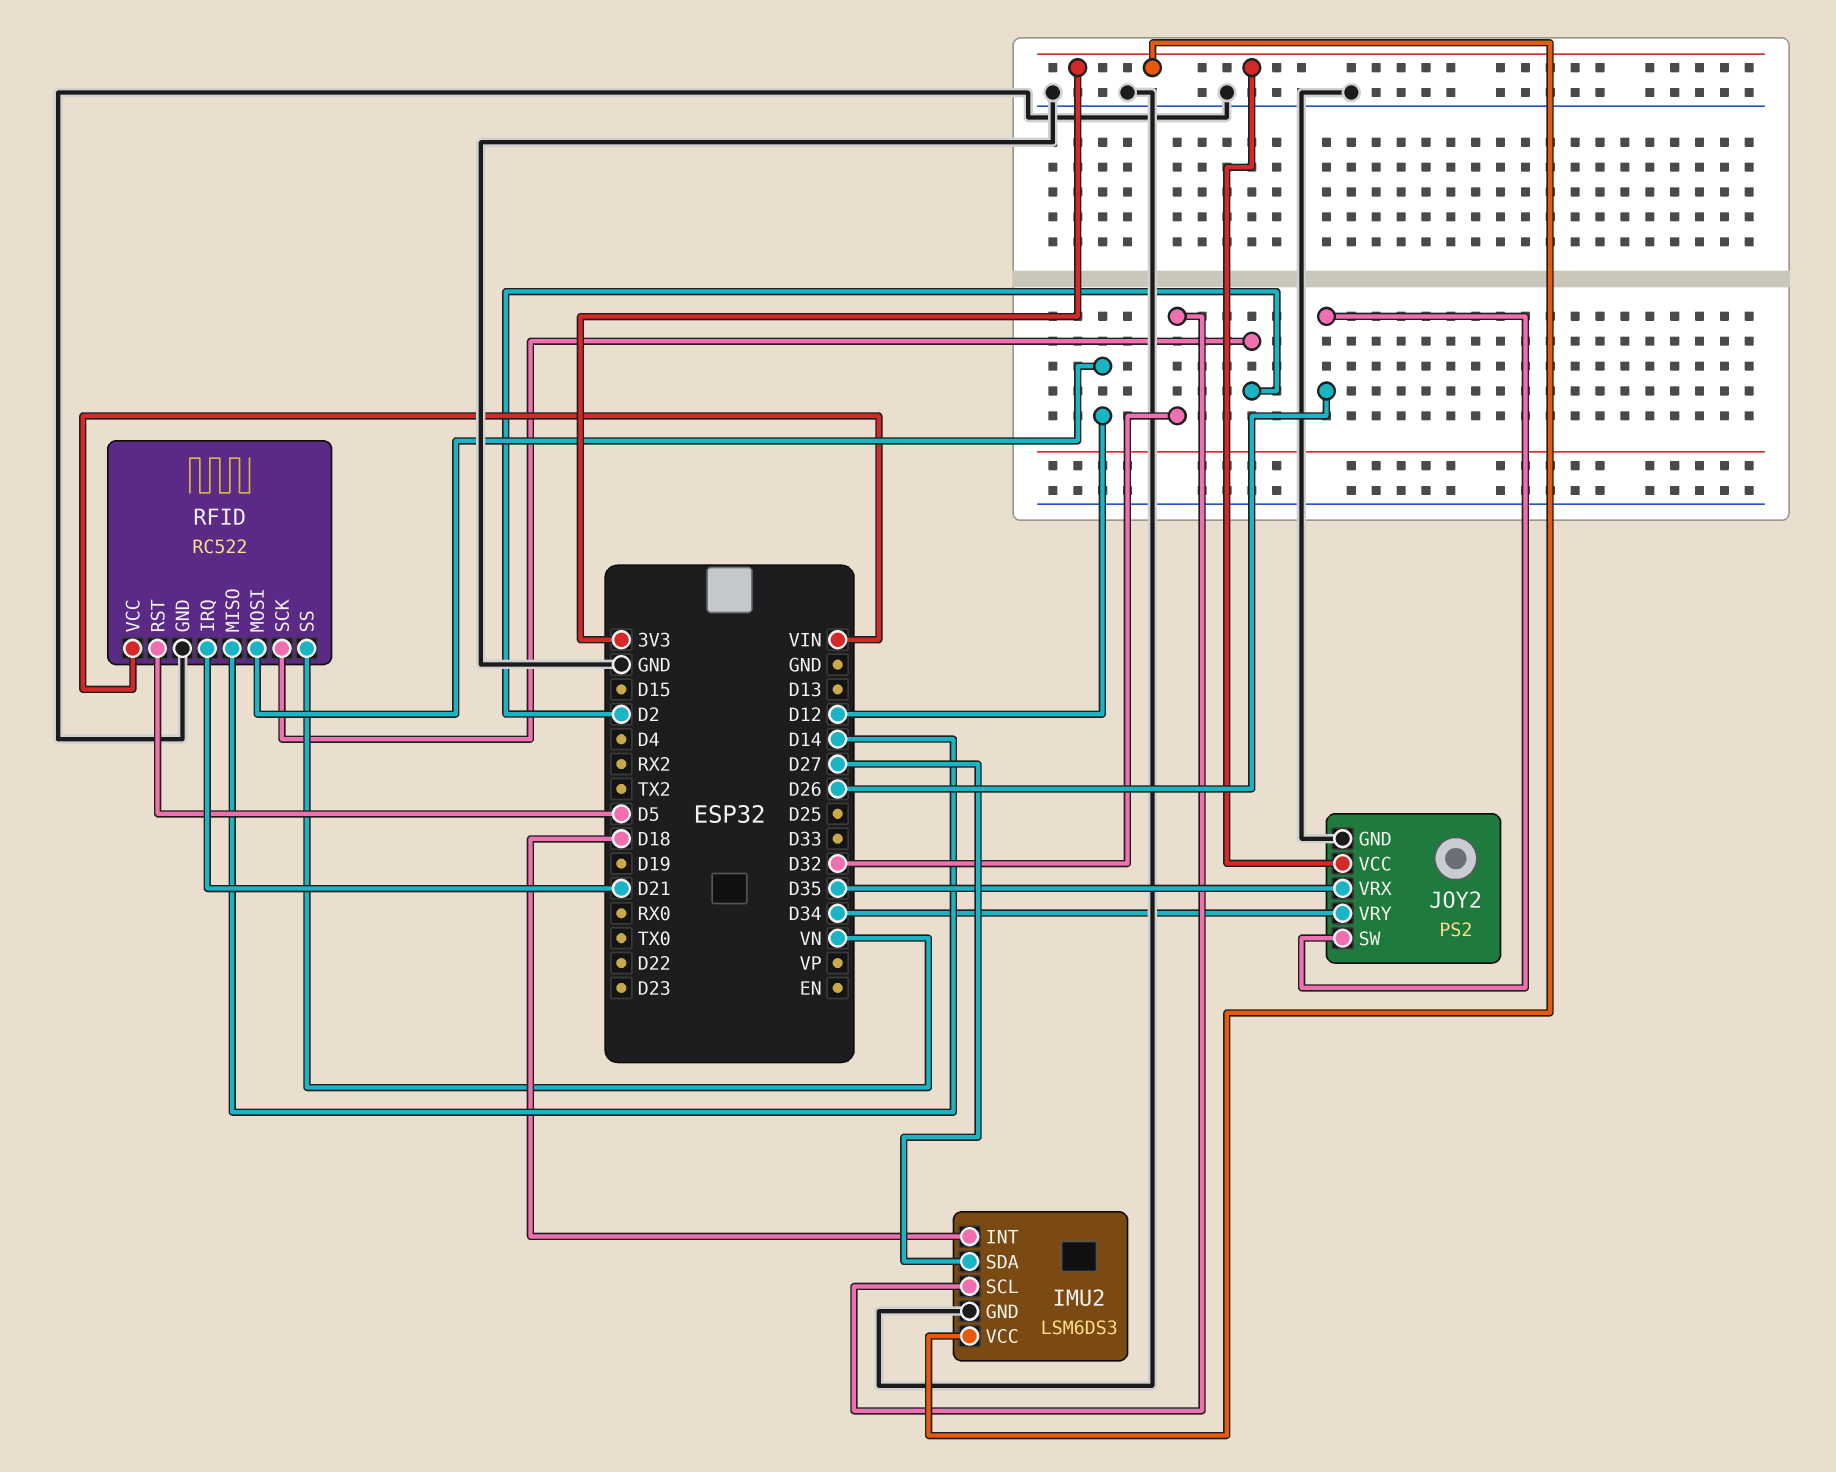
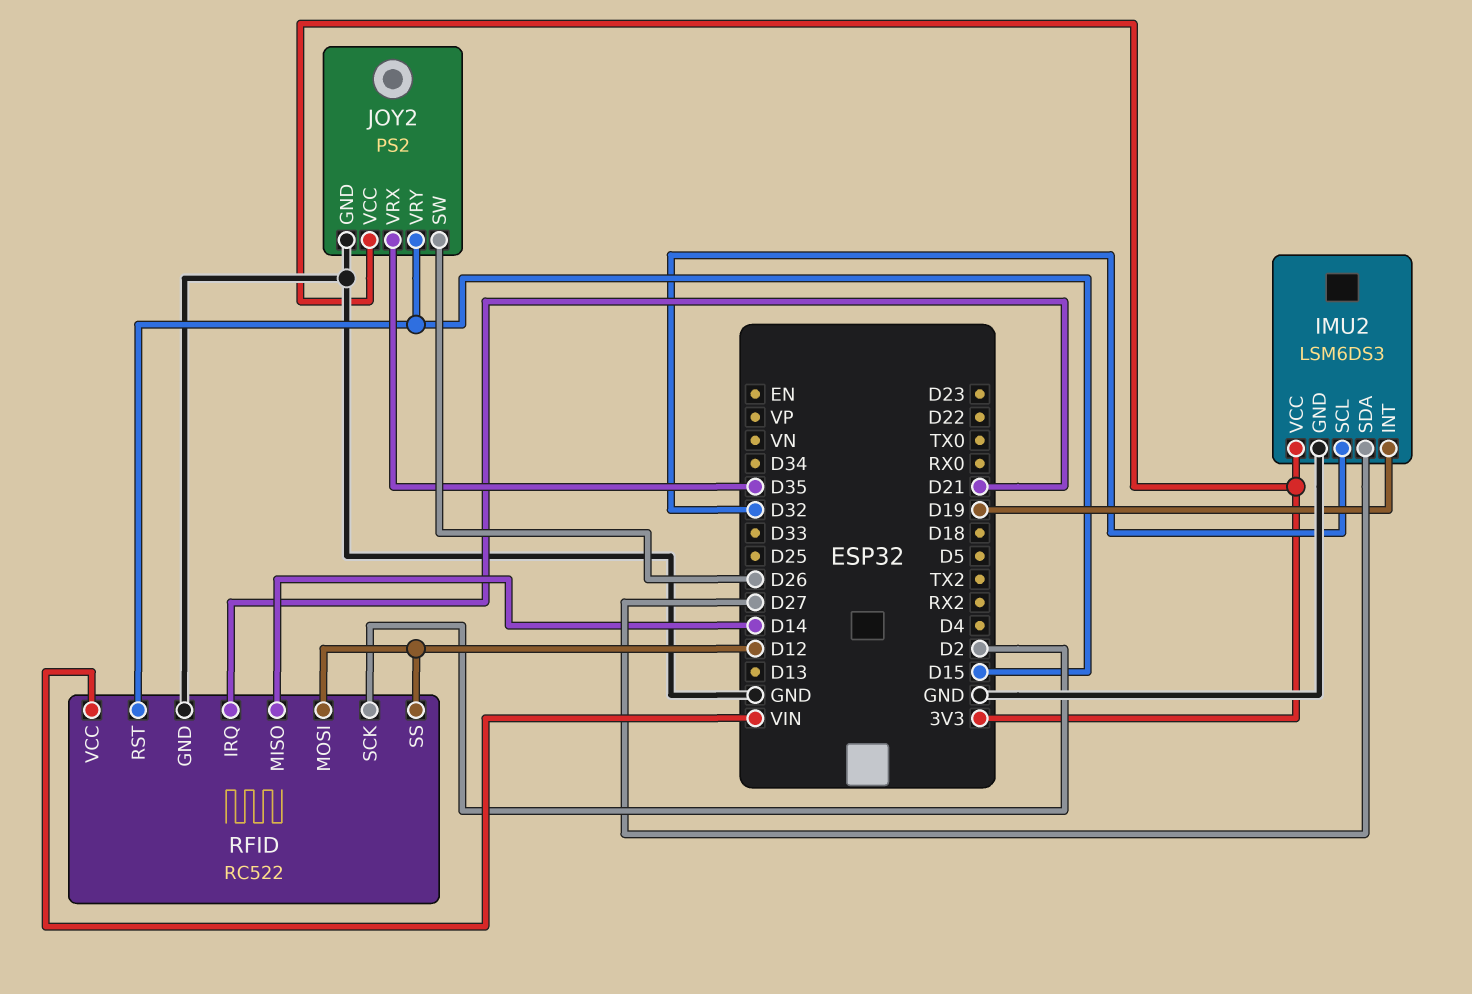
IMU2 pin INT: D18 -> D19
JOY2 pin VRY: D34 -> D15
RFID pin RST: D5 -> D15
RFID pin SS: VN -> D12

